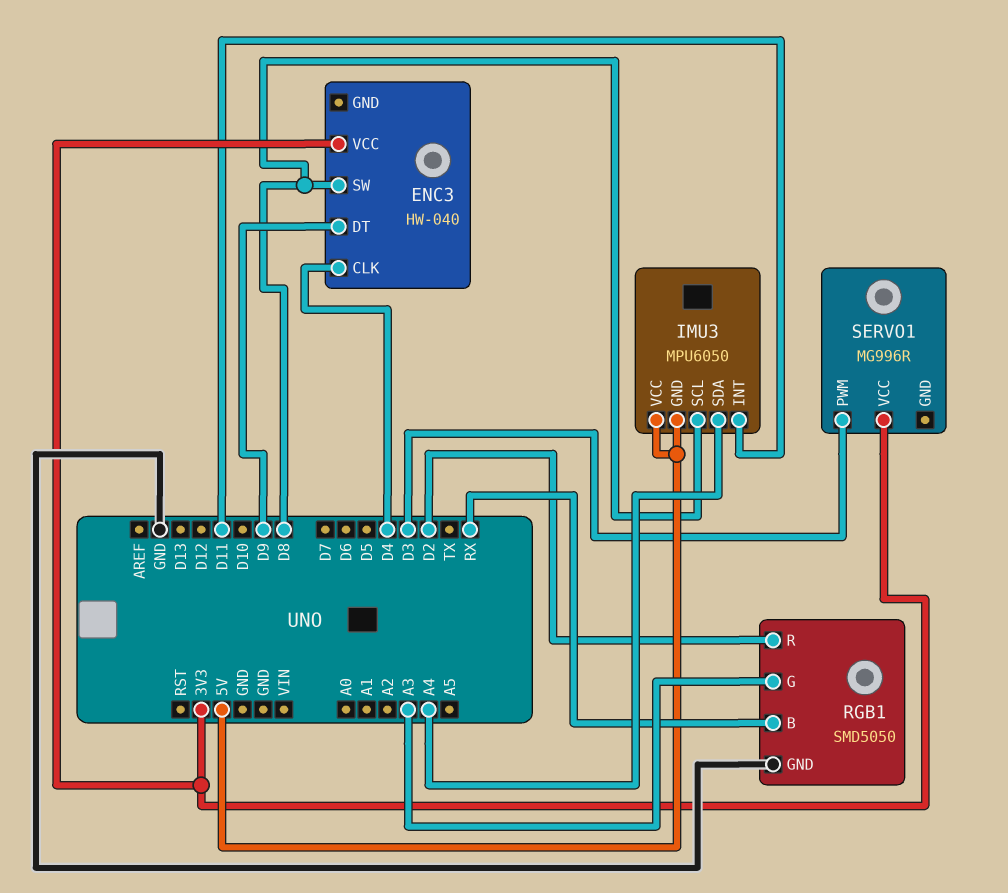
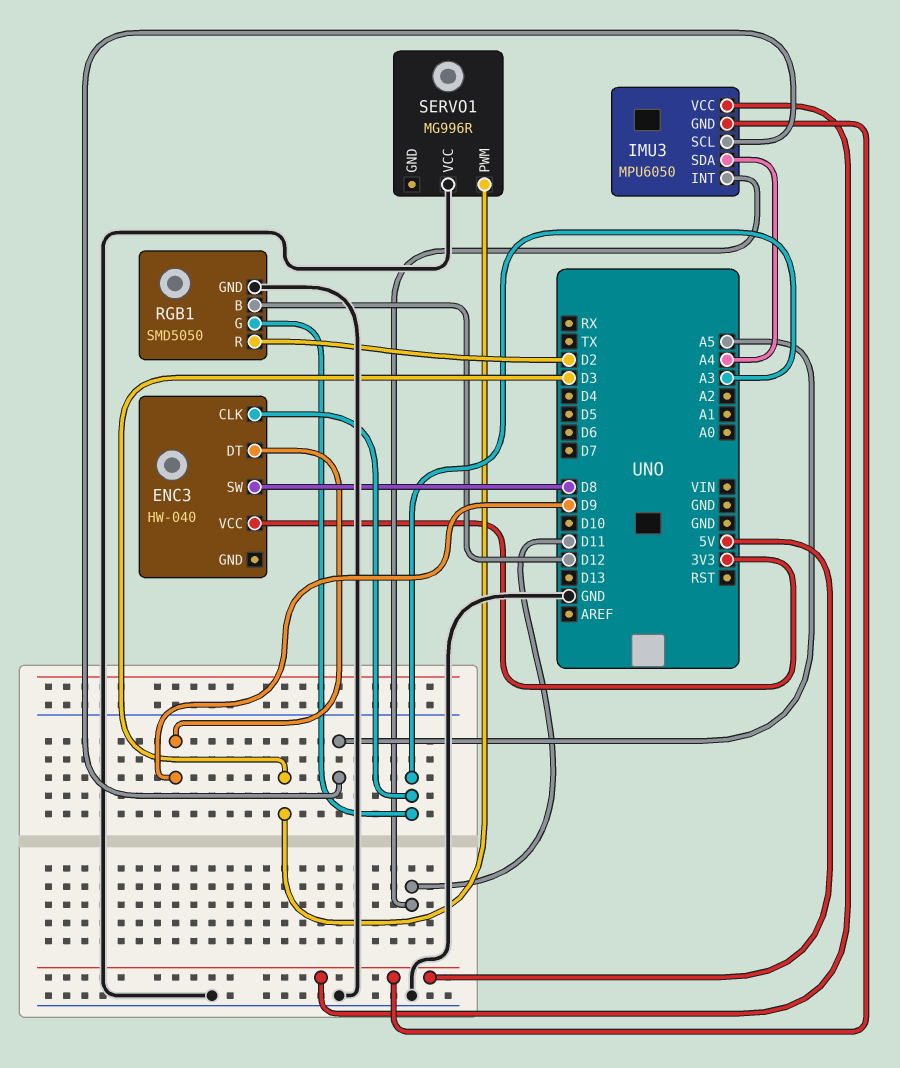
ENC3 pin CLK: D4 -> A3
IMU3 pin SCL: D8 -> A5
RGB1 pin B: RX -> D12
SERVO1 pin VCC: 3V3 -> GND

